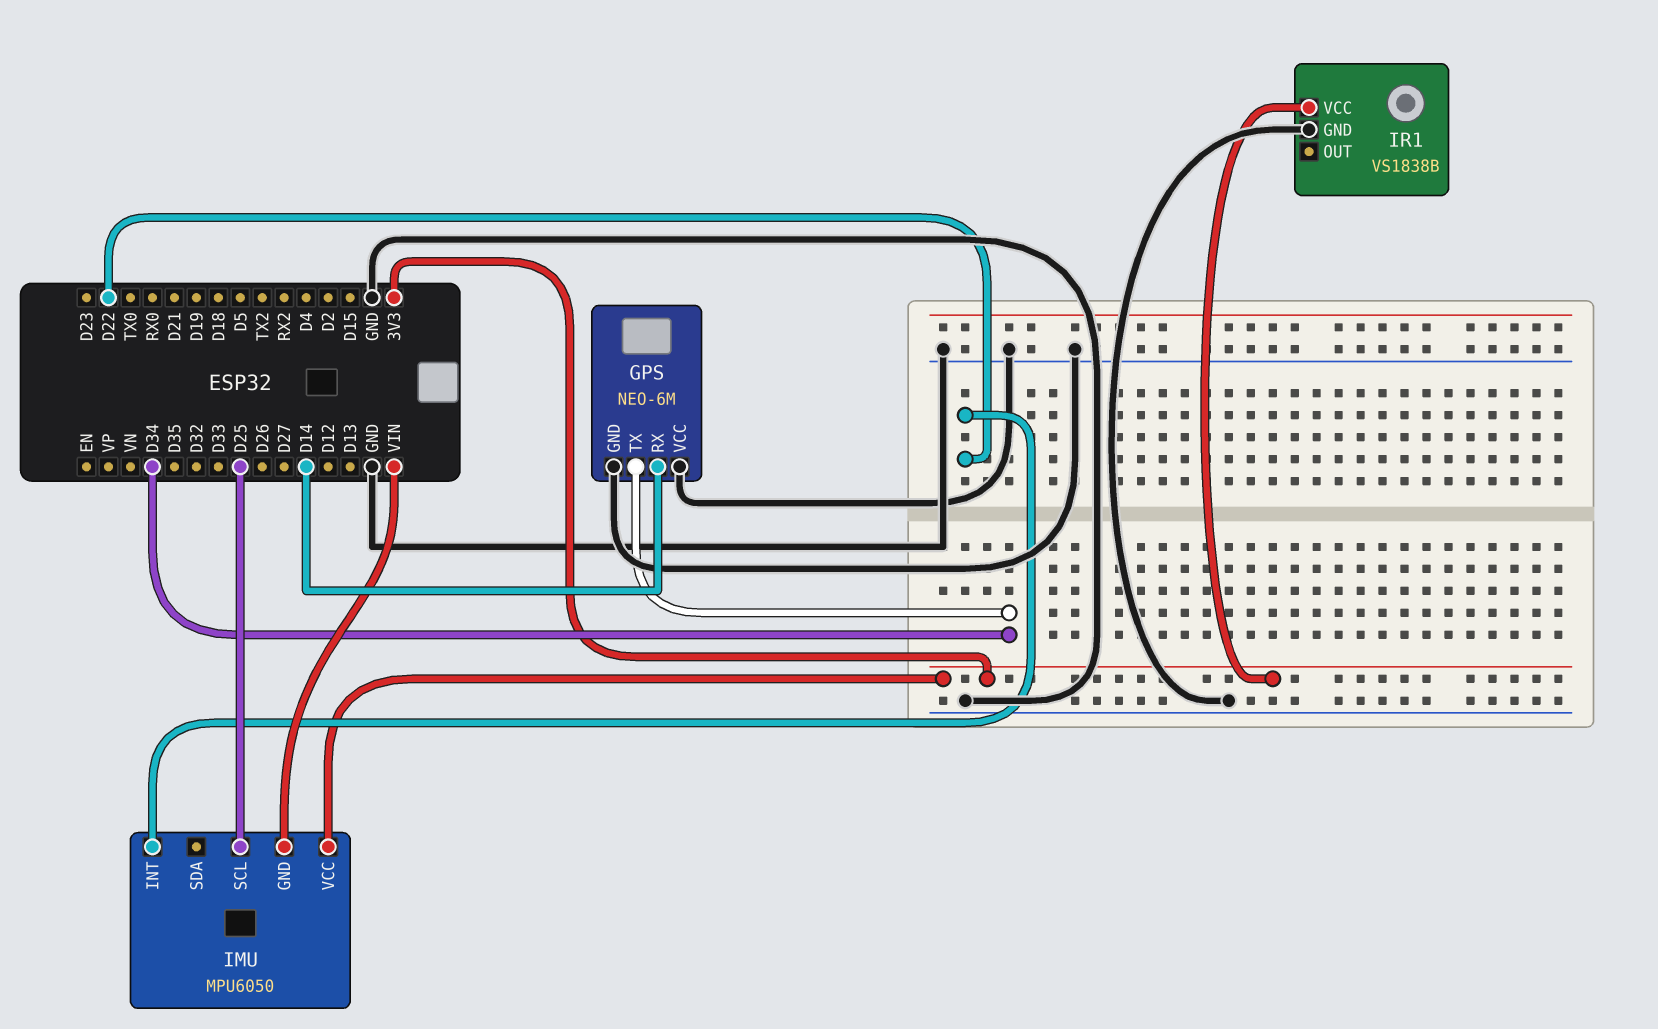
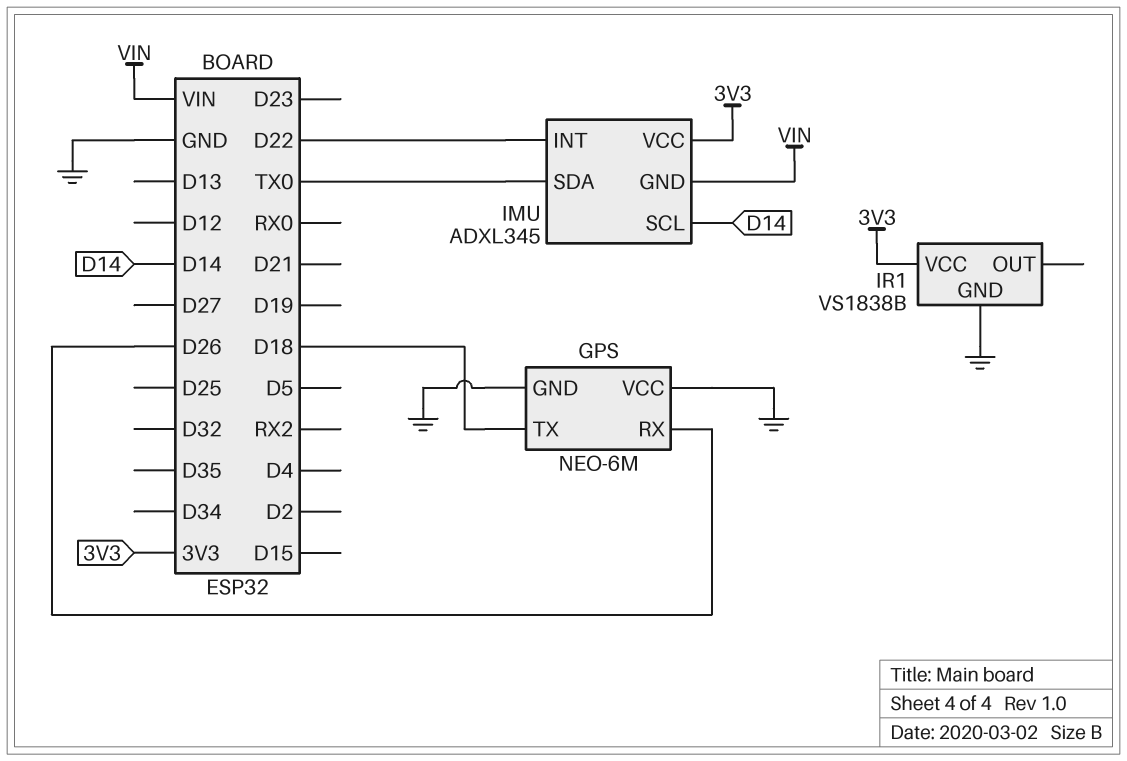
GPS pin RX: D14 -> D26
GPS pin TX: D34 -> D18
IMU: MPU6050 -> ADXL345
IMU pin SCL: D25 -> D14
IMU pin SDA: none -> TX0

